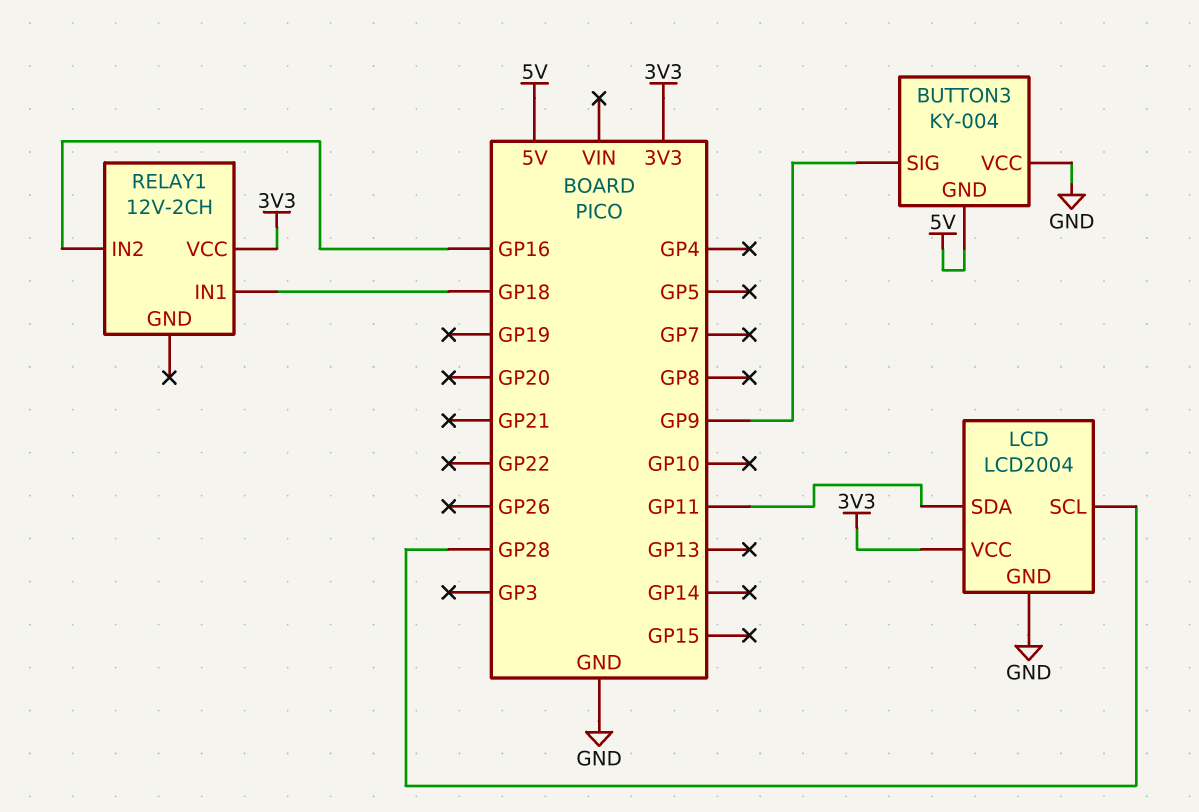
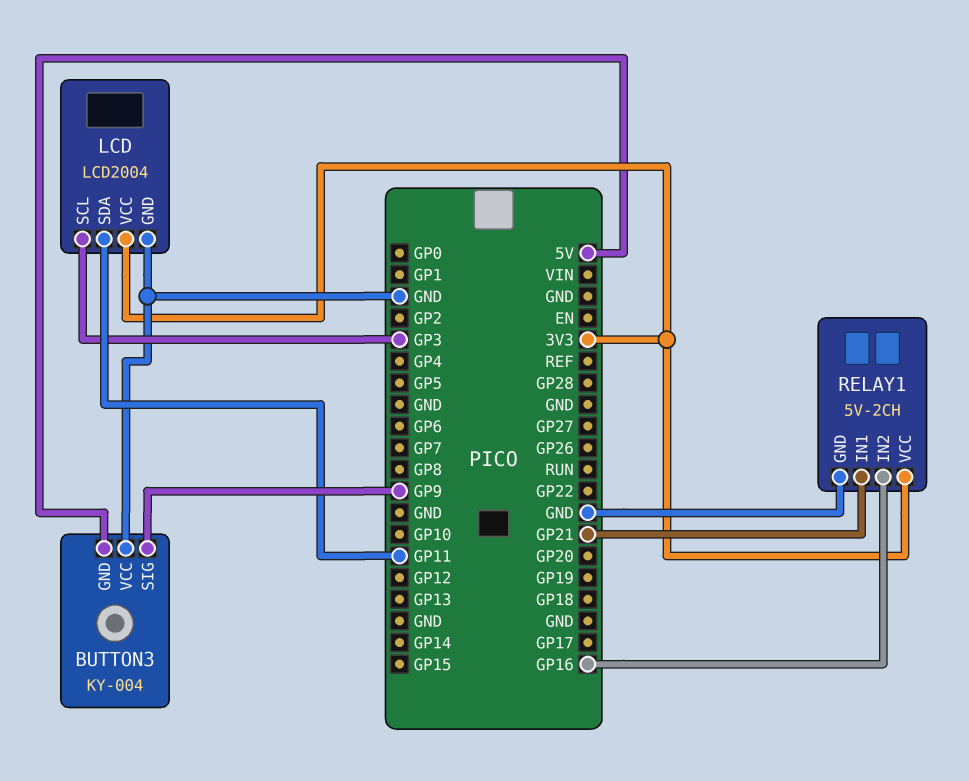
LCD pin SCL: GP28 -> GP3
RELAY1: 12V-2CH -> 5V-2CH
RELAY1 pin GND: none -> GND
RELAY1 pin IN1: GP18 -> GP21

